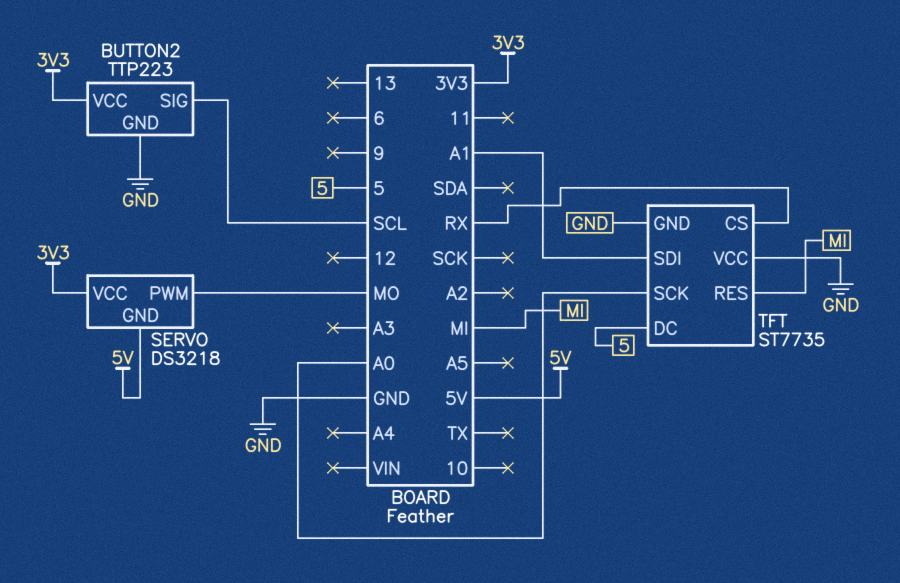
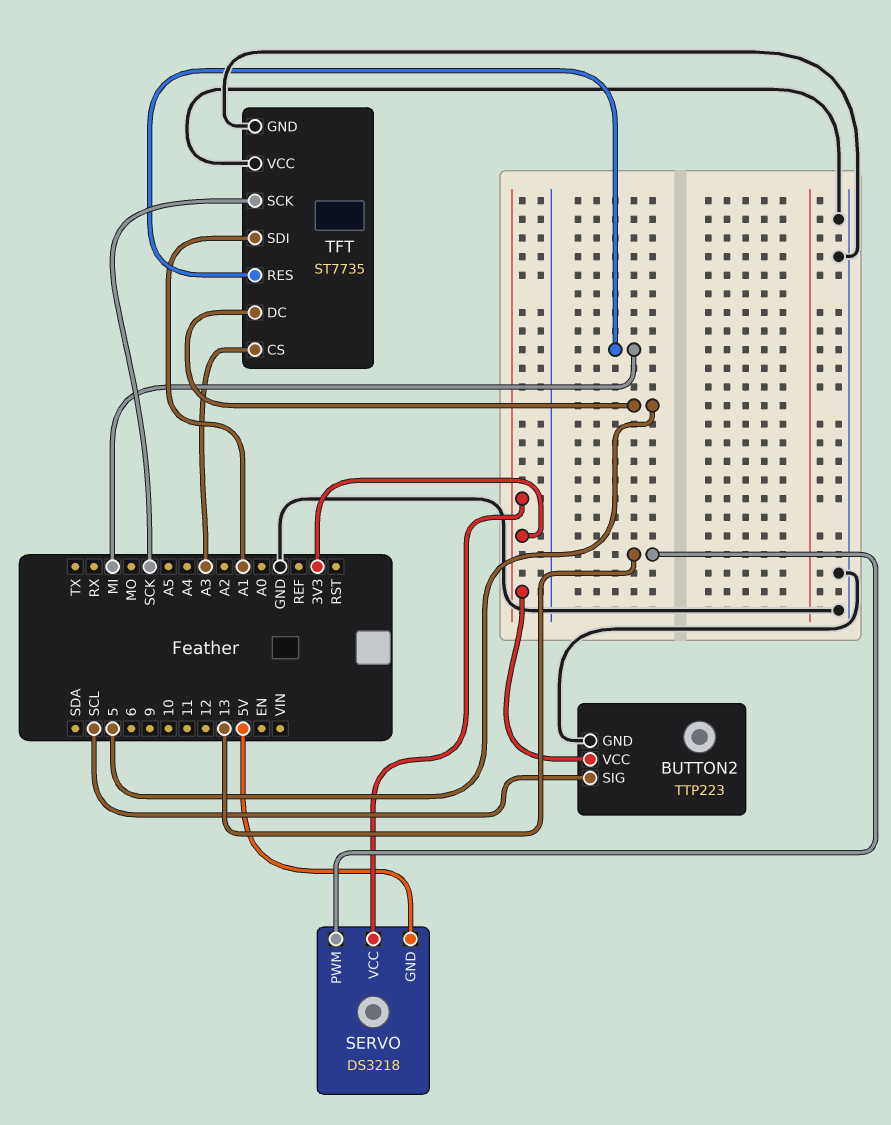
SERVO pin PWM: MO -> 13
TFT pin CS: RX -> A3
TFT pin SCK: A0 -> SCK

